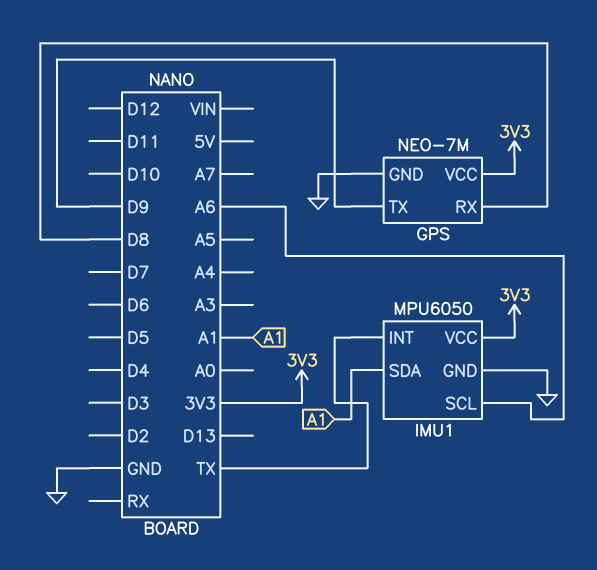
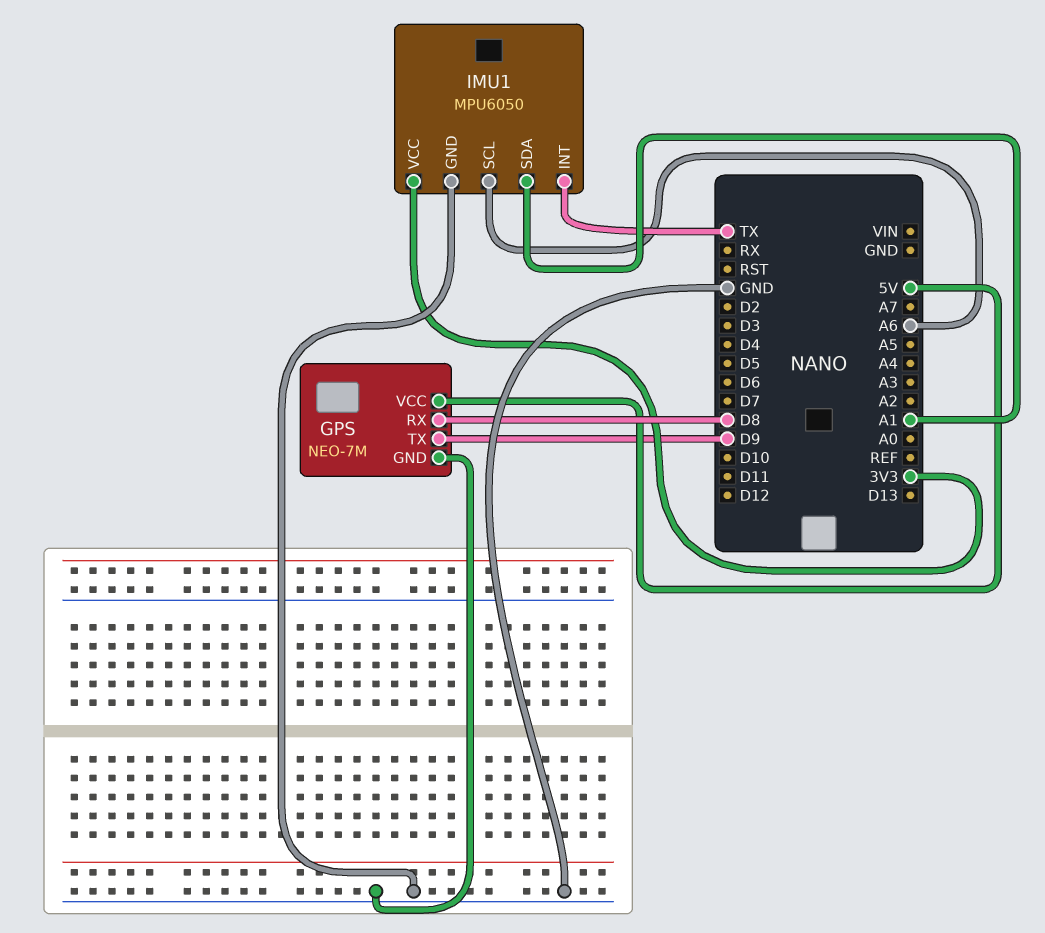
GPS pin VCC: 3V3 -> 5V

